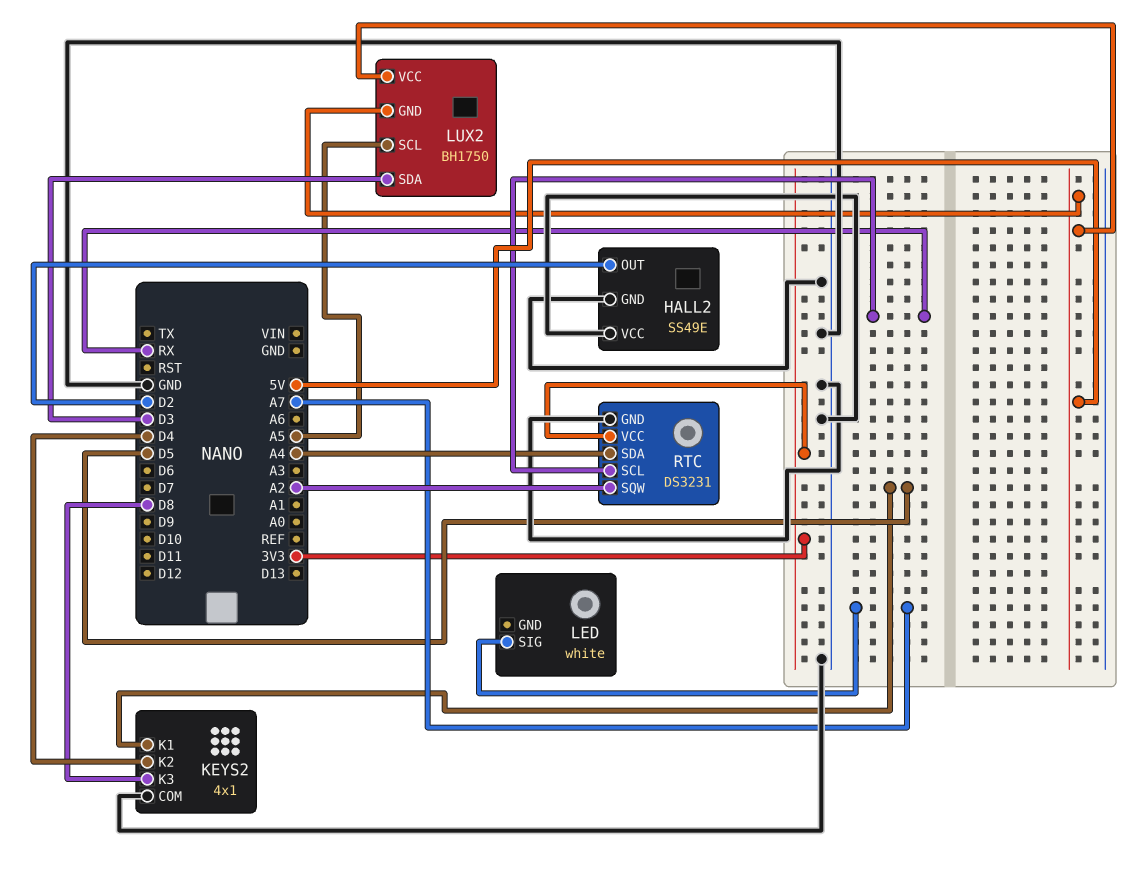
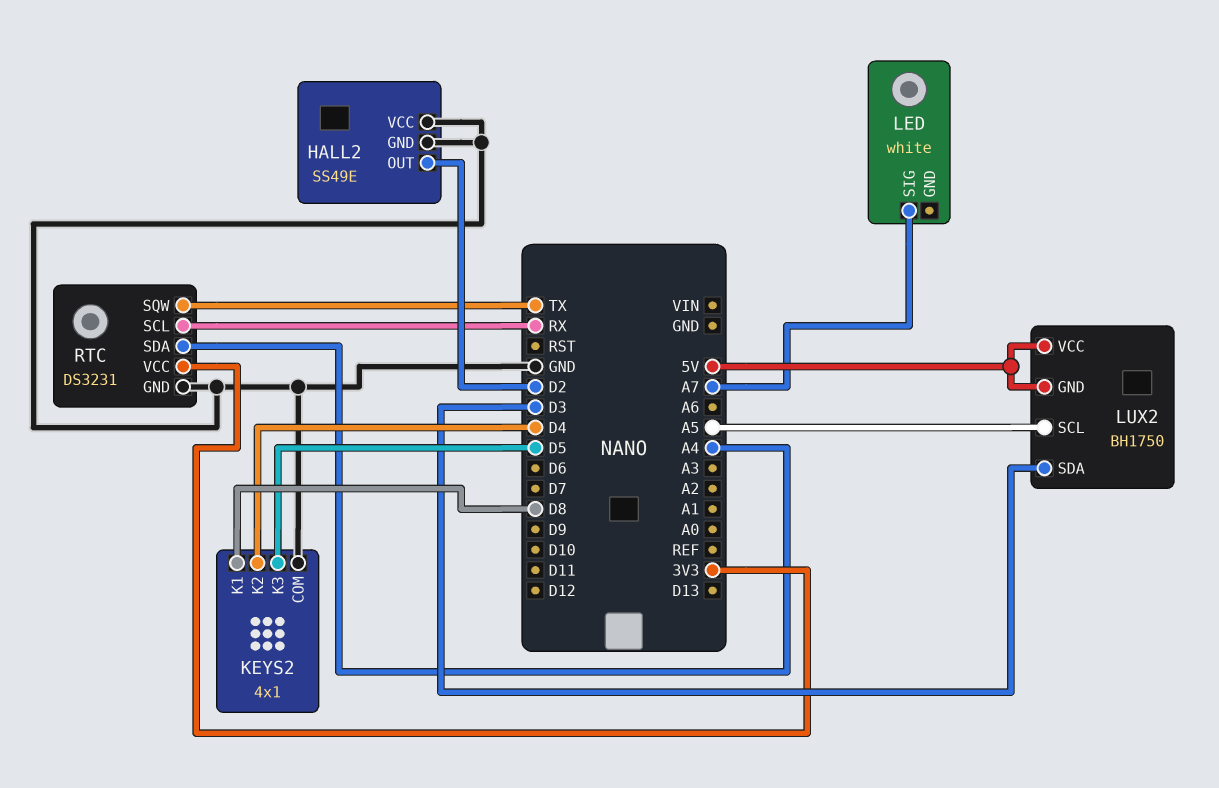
KEYS2 pin K1: D5 -> D8
KEYS2 pin K3: D8 -> D5
RTC pin SQW: A2 -> TX

